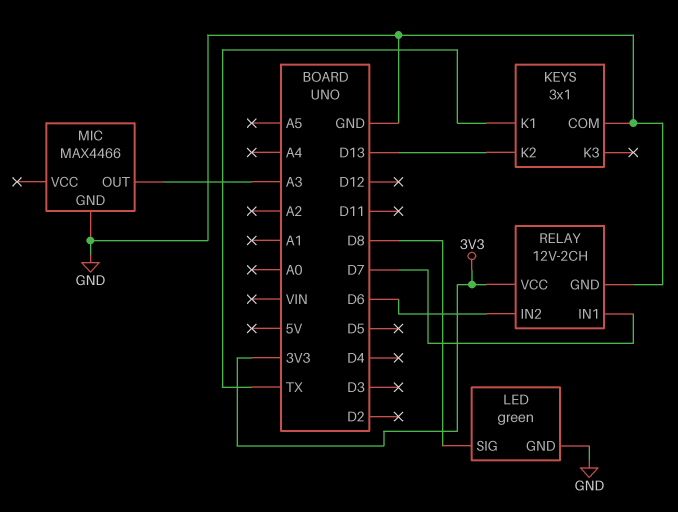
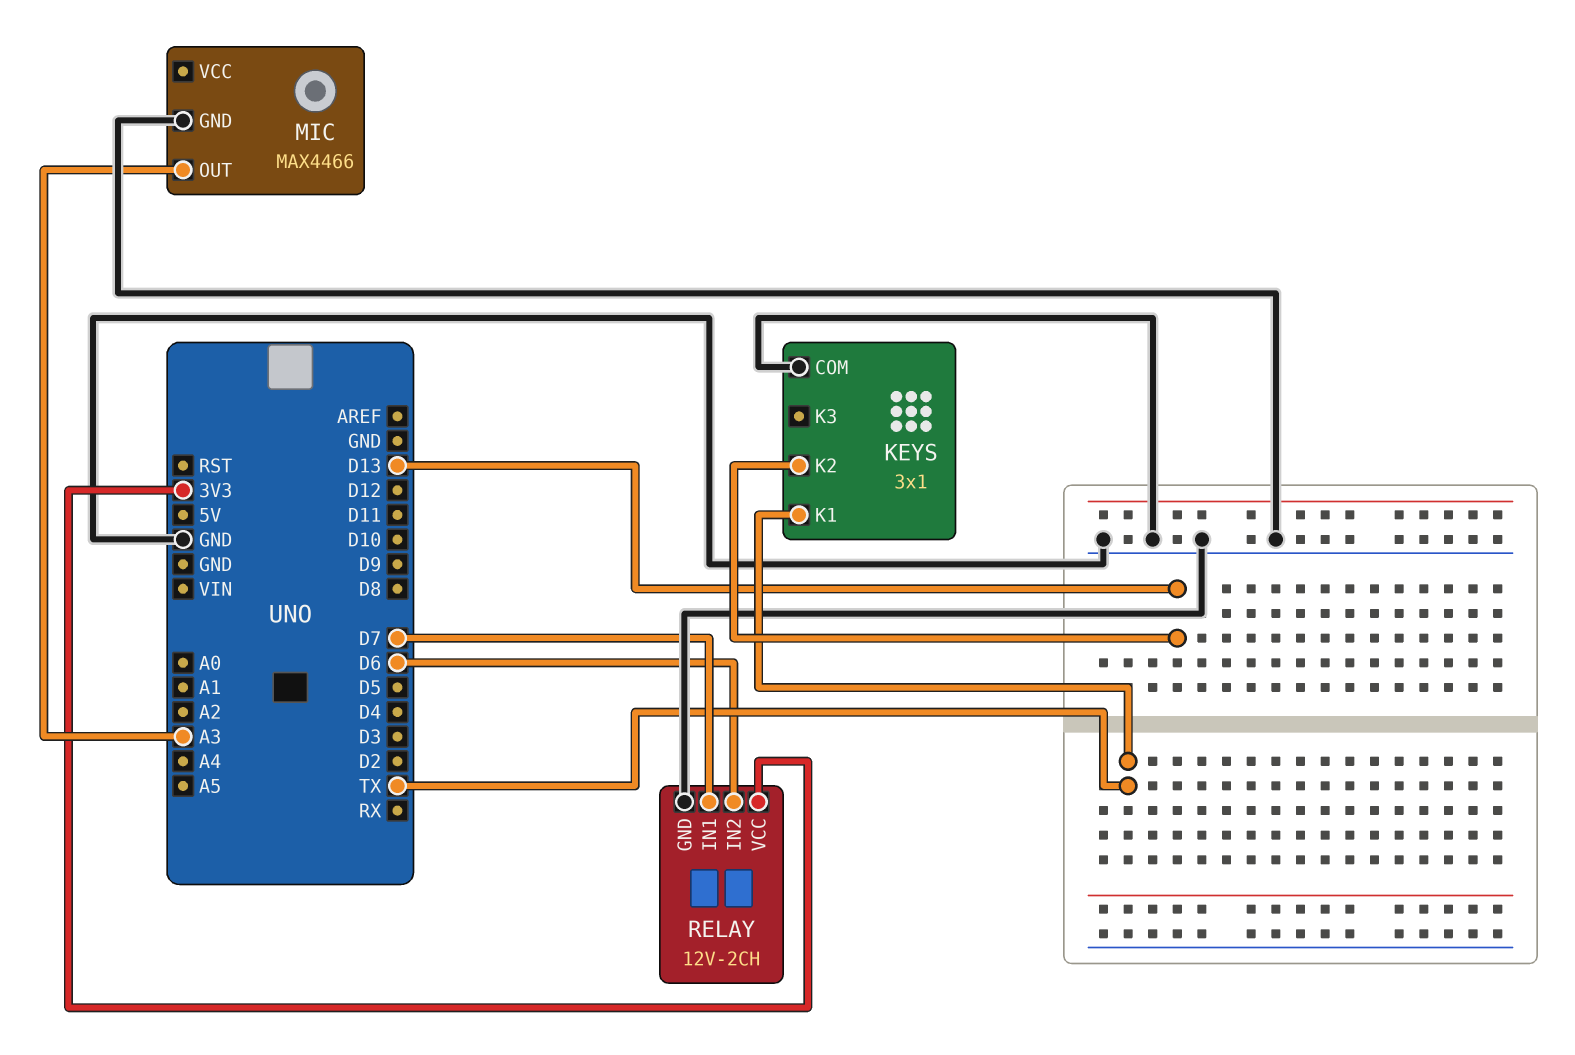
LED: green -> none
LED pin GND: GND -> none
LED pin SIG: D8 -> none

